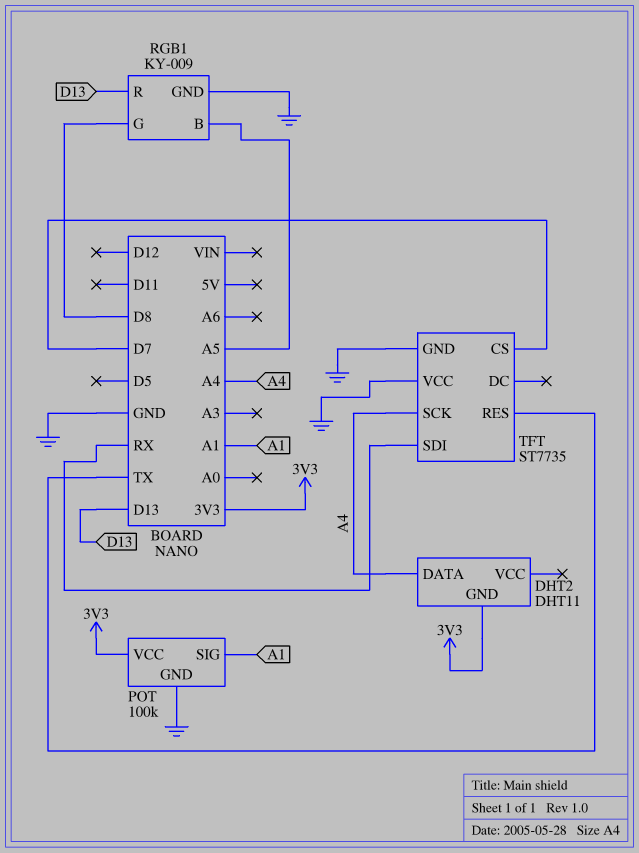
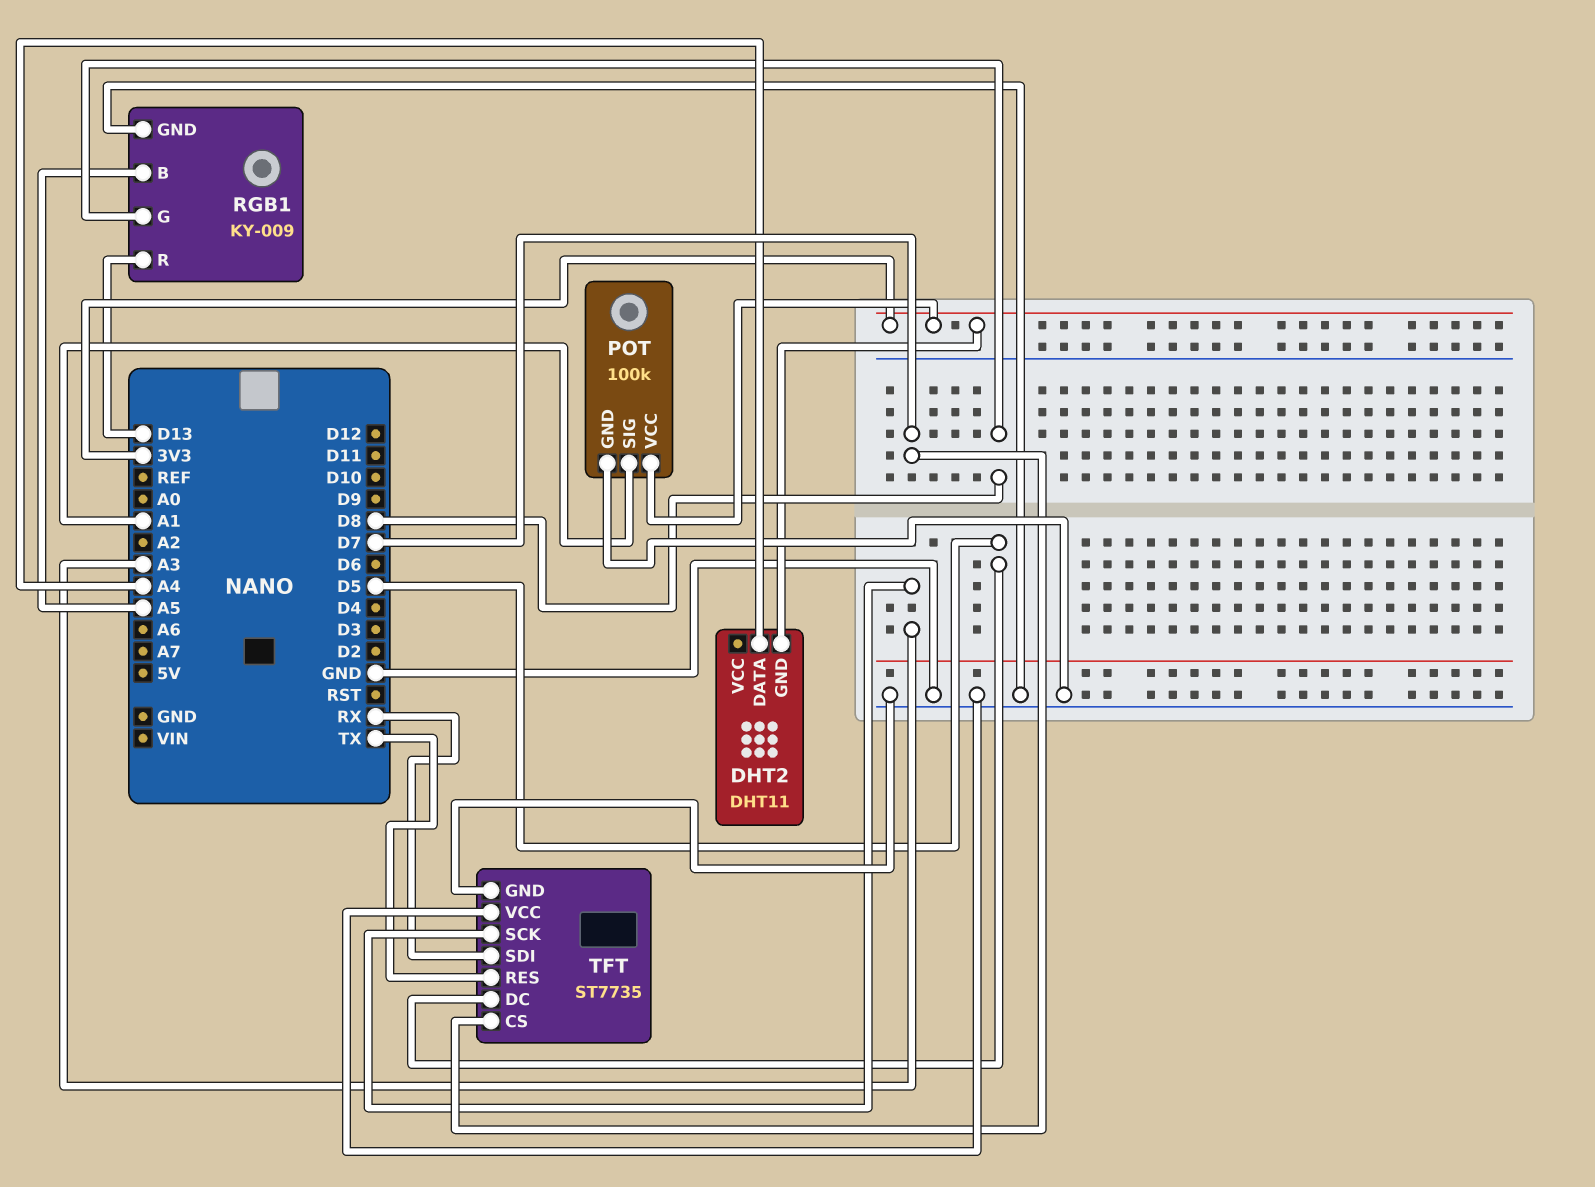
TFT pin DC: none -> D5
TFT pin SCK: A4 -> A3

